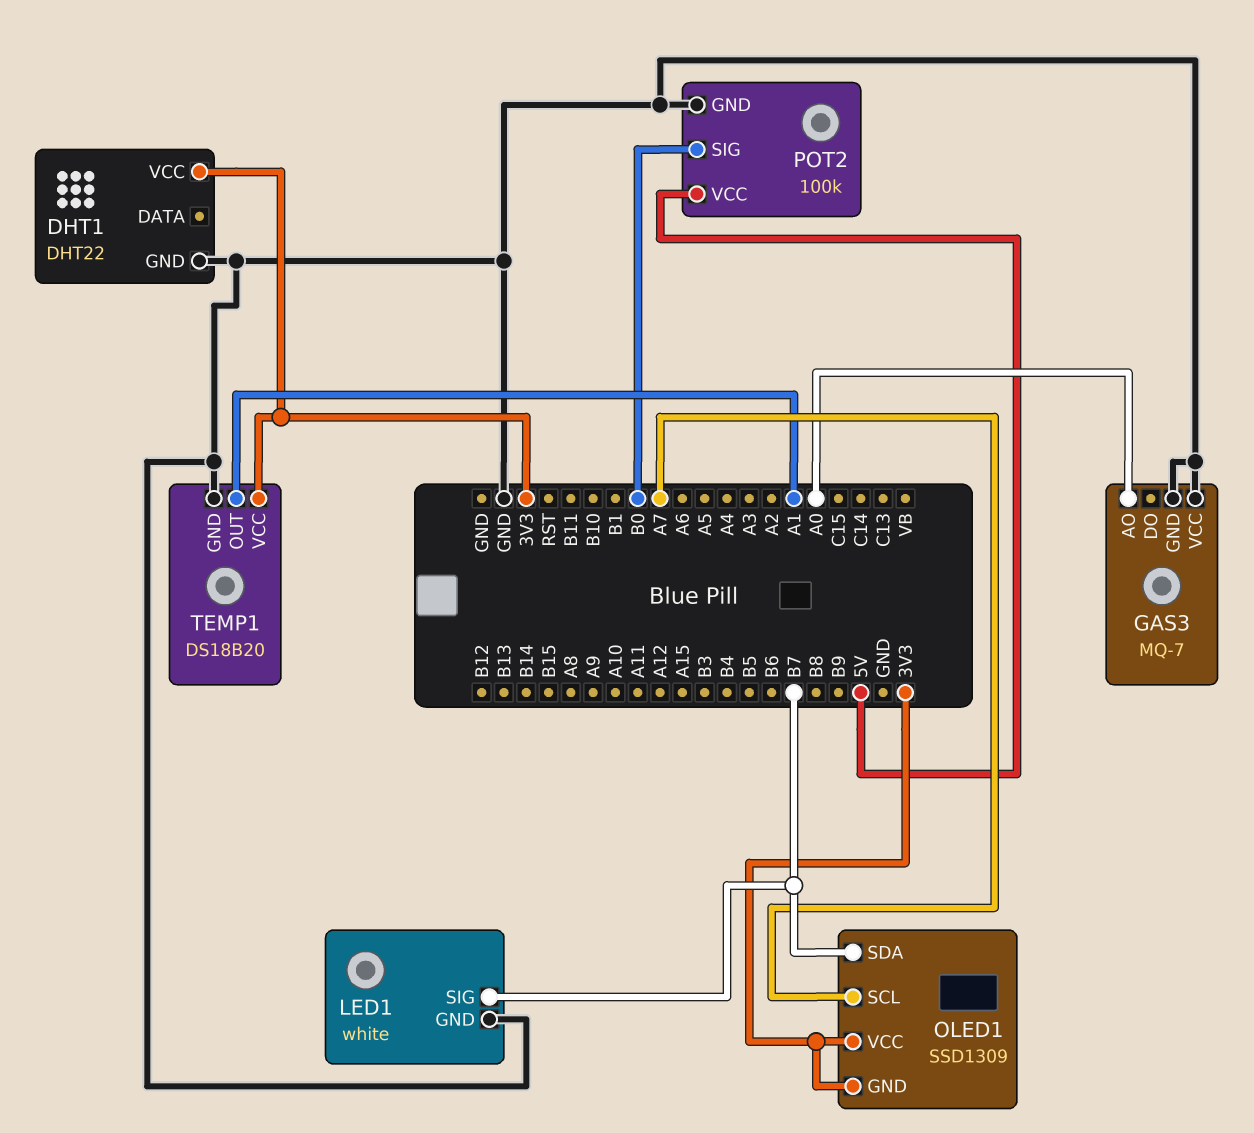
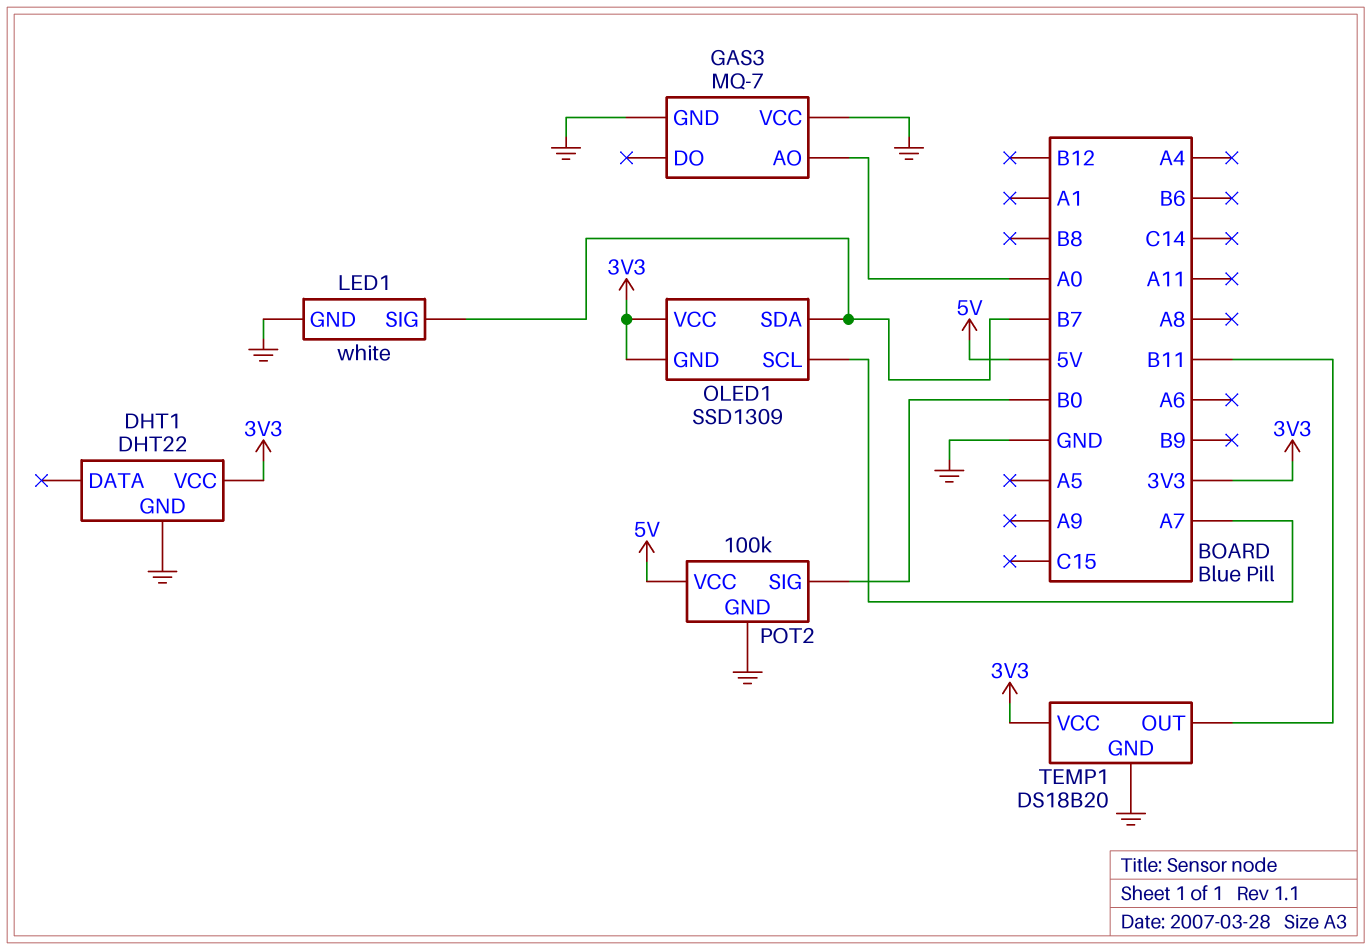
TEMP1 pin OUT: A1 -> B11

